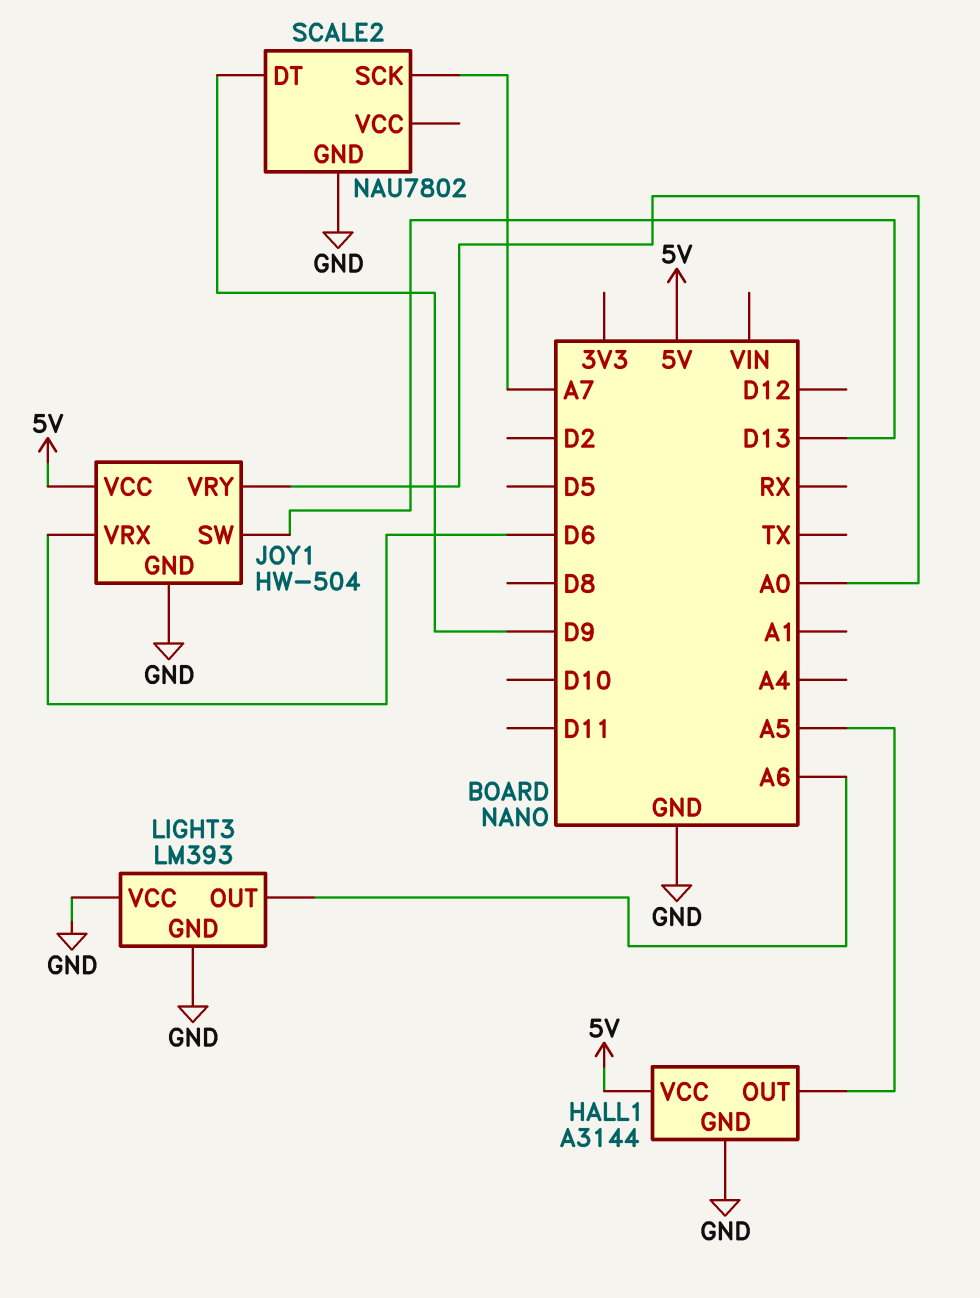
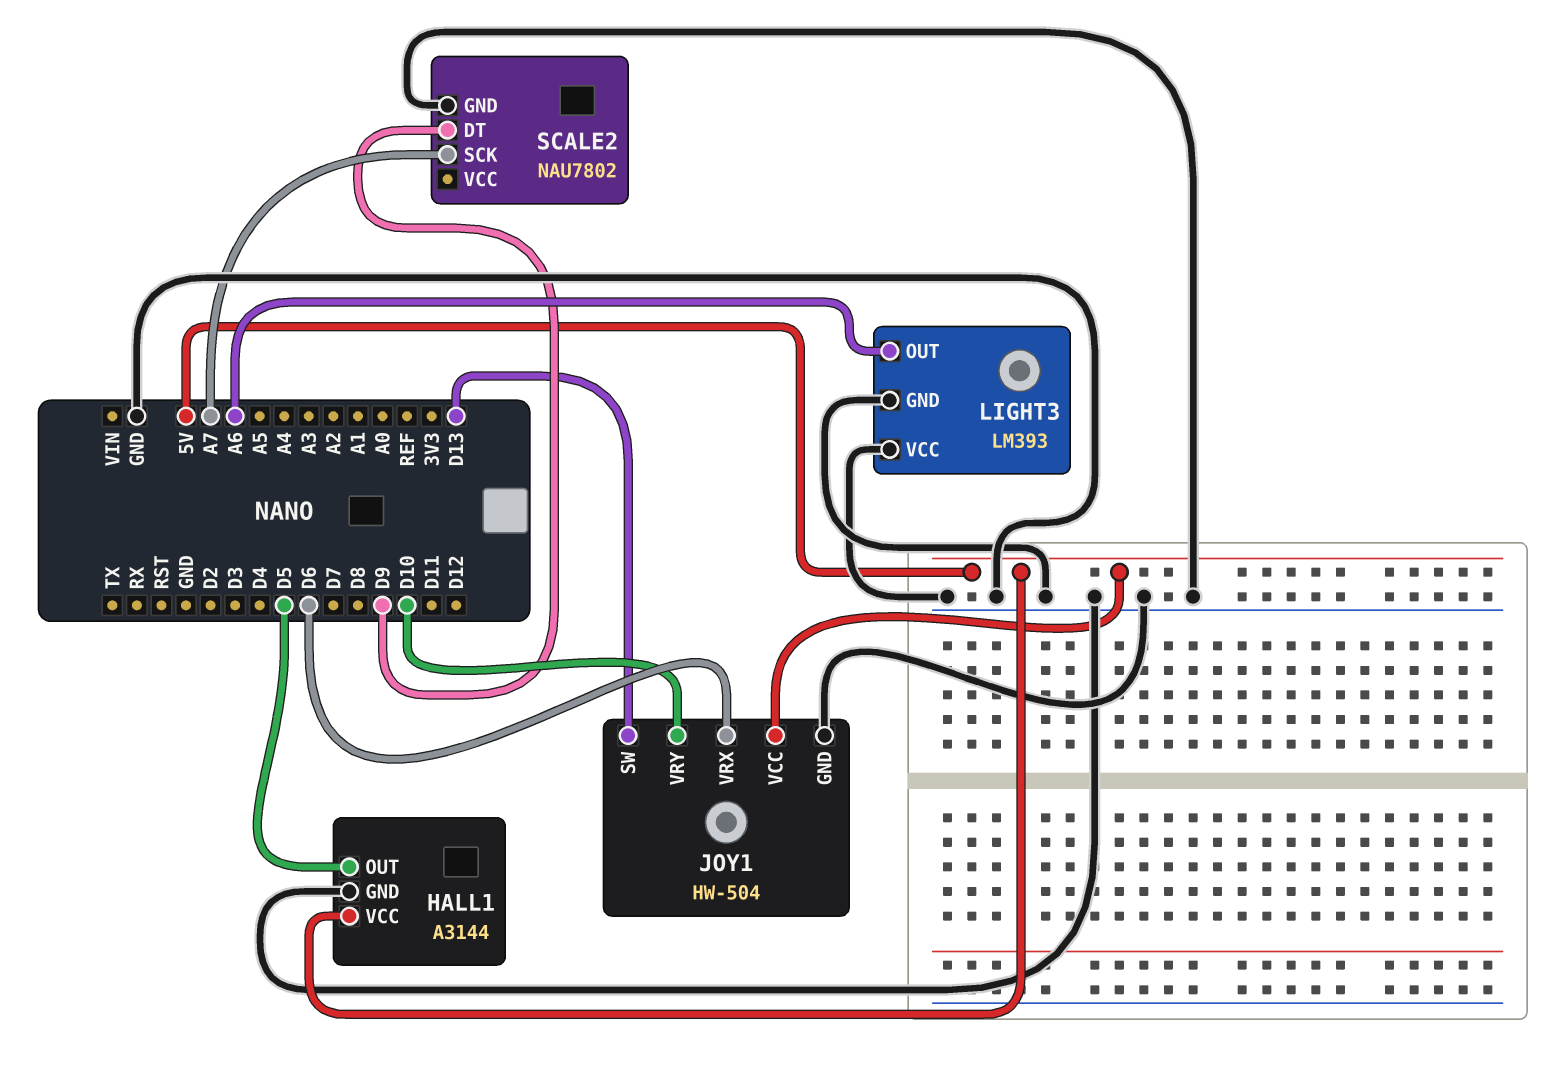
HALL1 pin OUT: A5 -> D5
JOY1 pin VRY: A0 -> D10

